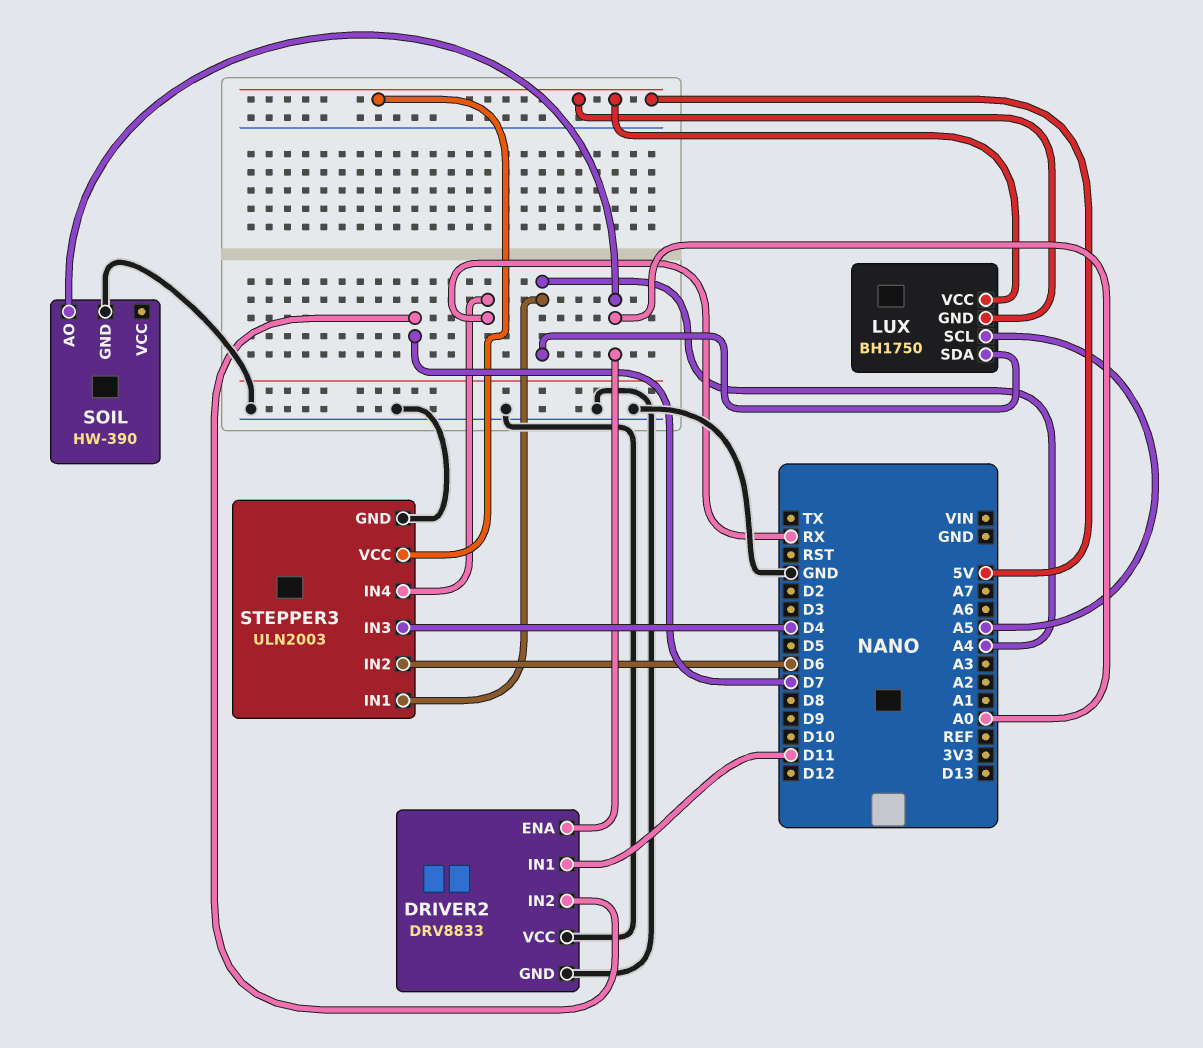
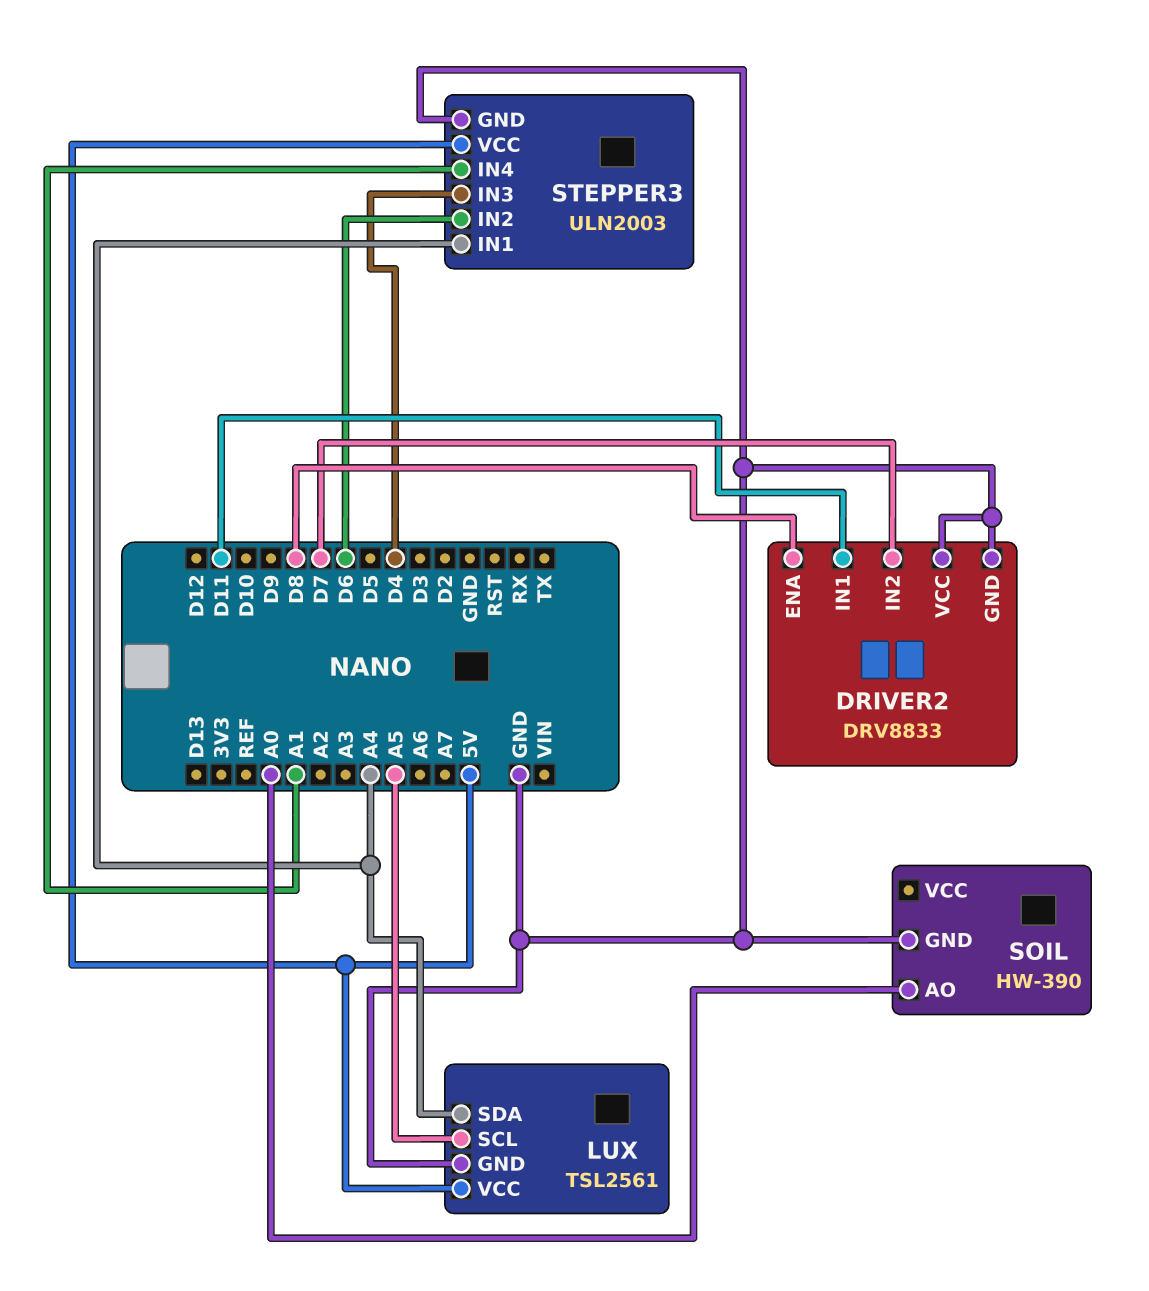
DRIVER2 pin ENA: A0 -> D8
LUX: BH1750 -> TSL2561
LUX pin GND: 5V -> GND
STEPPER3 pin IN4: RX -> A1

